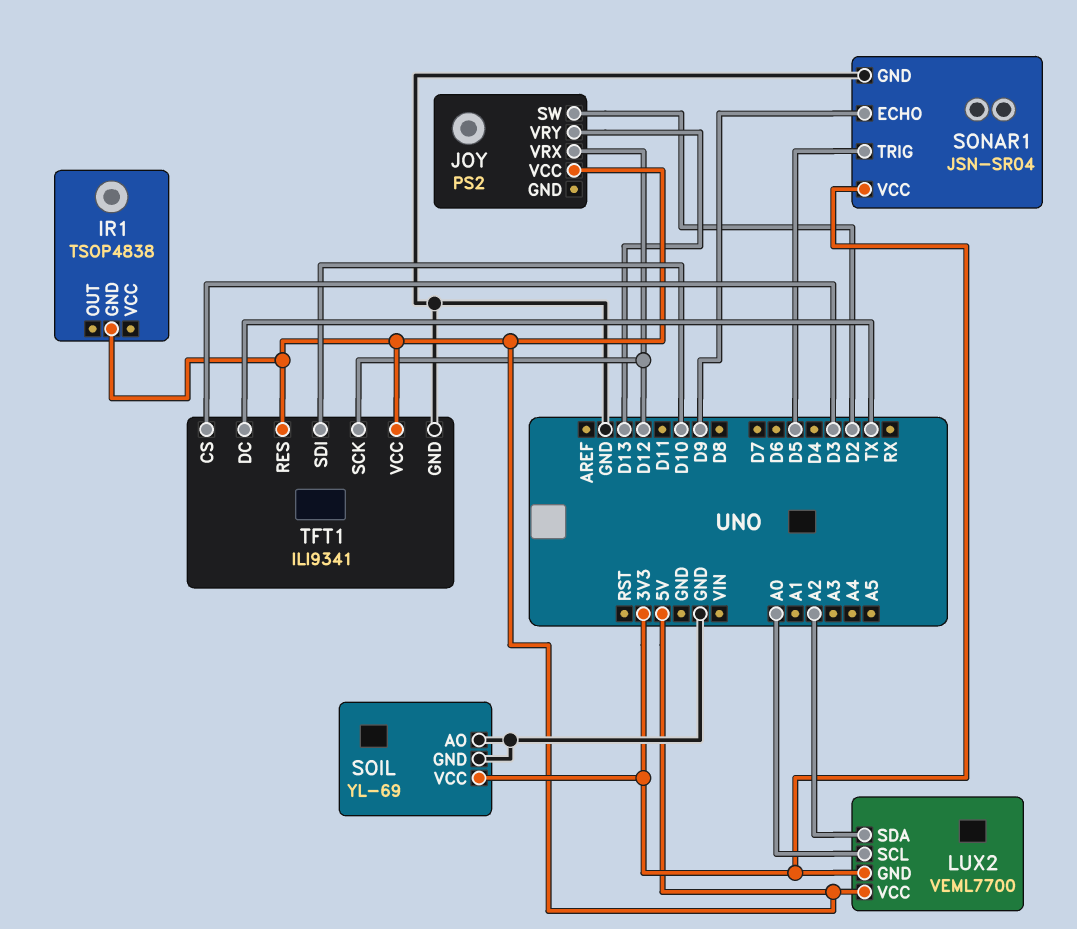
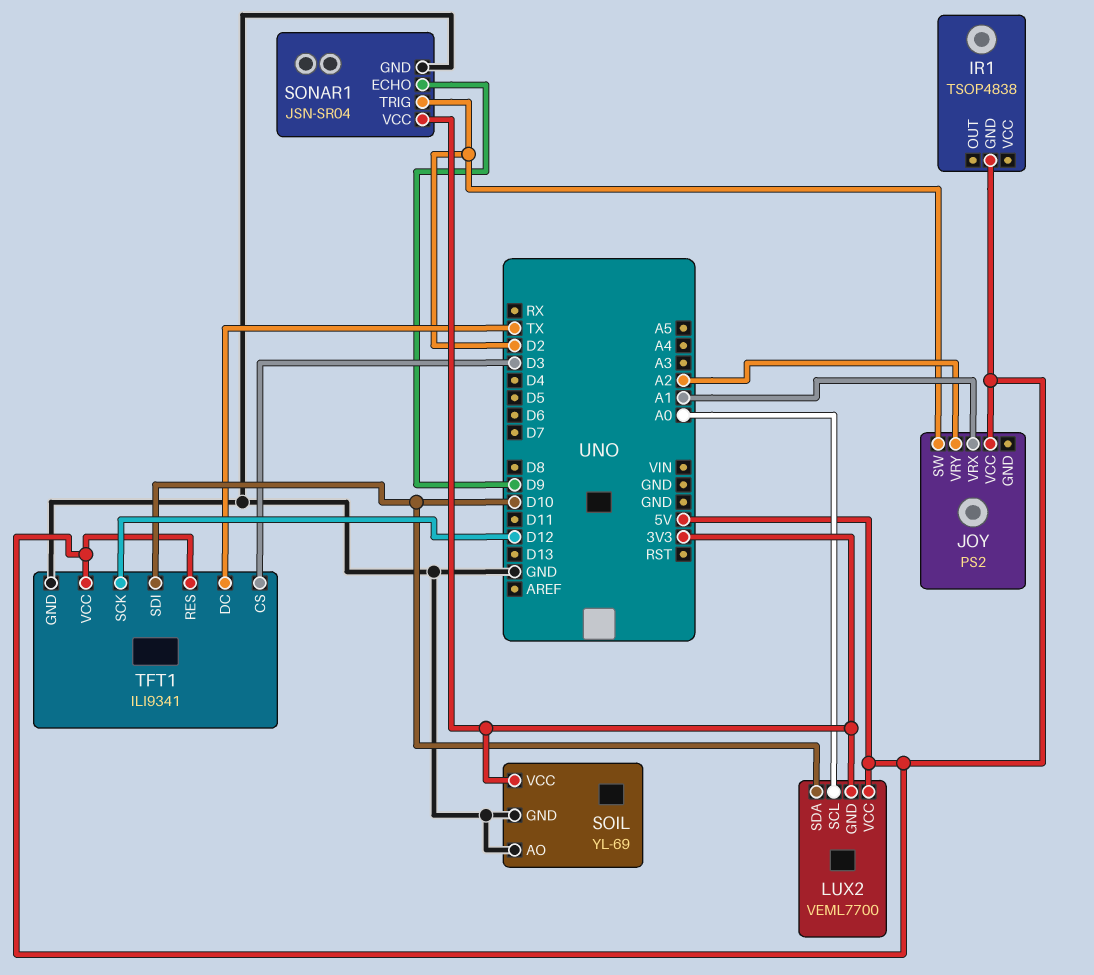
JOY pin VRX: D12 -> A1
JOY pin VRY: D13 -> A2
LUX2 pin SDA: A2 -> D10
SONAR1 pin TRIG: D5 -> D2

